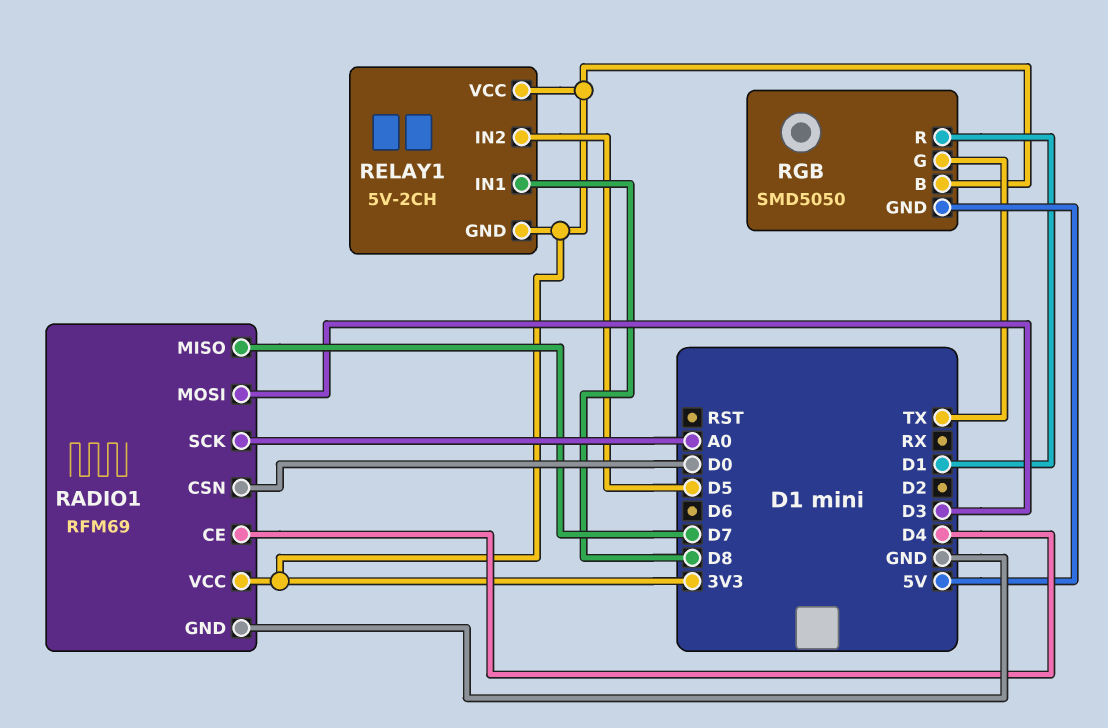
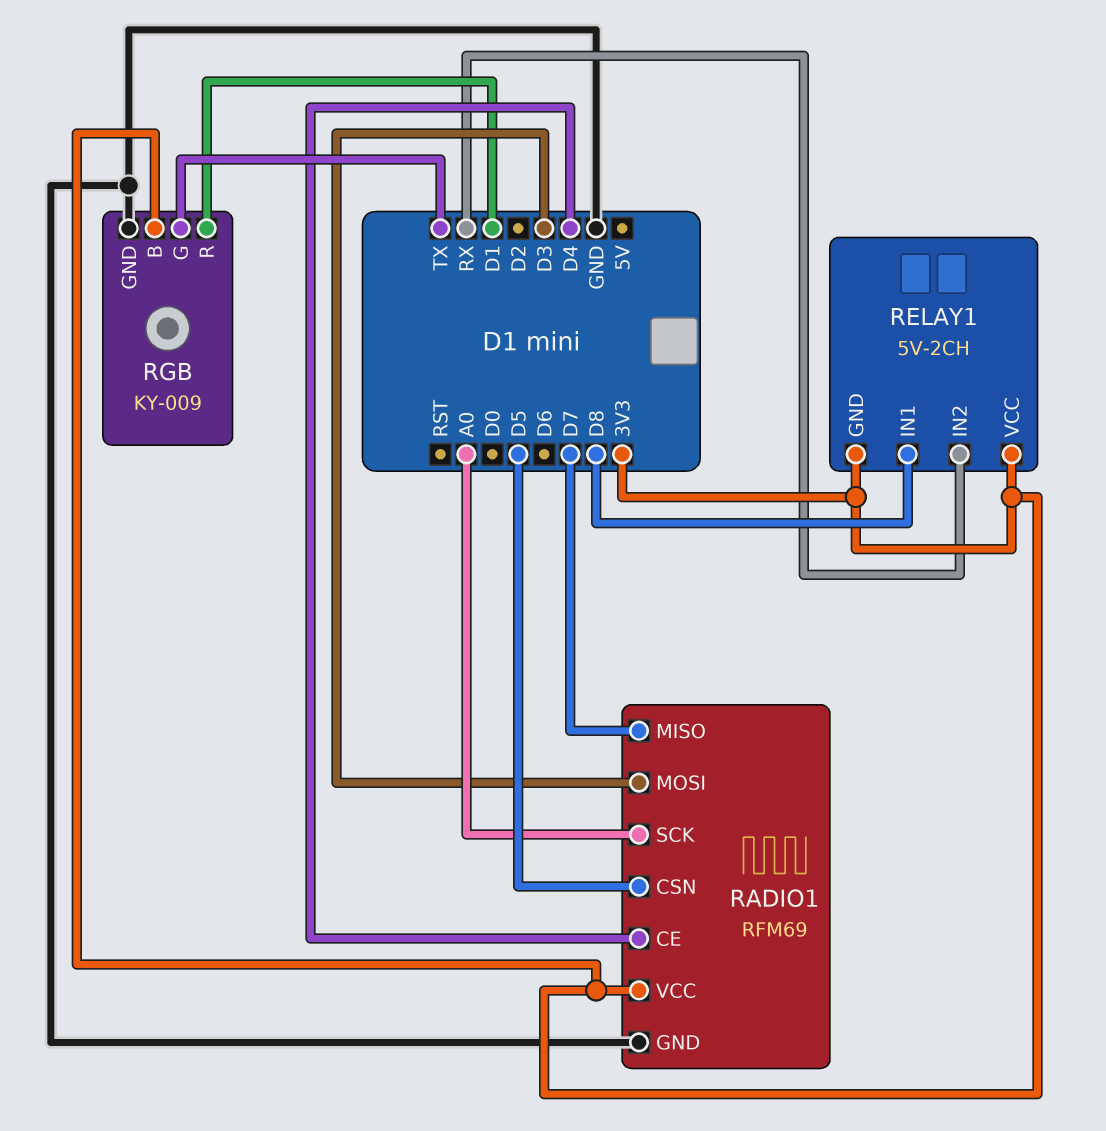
RADIO1 pin CSN: D0 -> D5
RELAY1 pin IN2: D5 -> RX
RGB: SMD5050 -> KY-009
RGB pin GND: 5V -> GND

